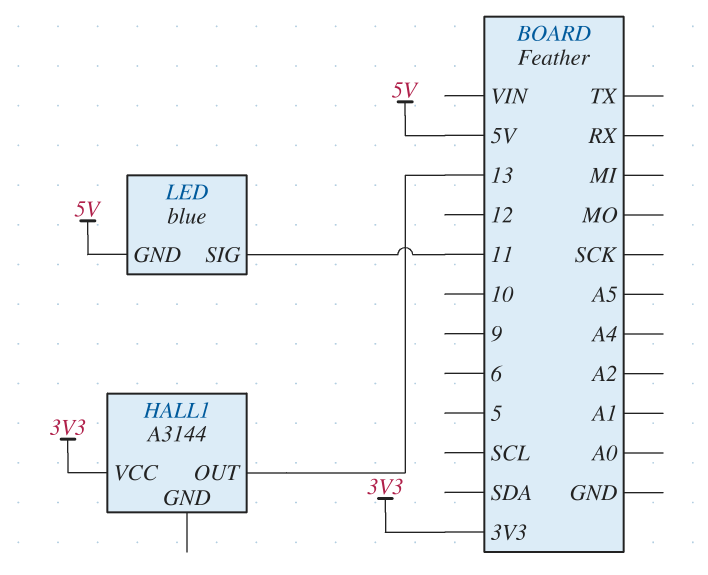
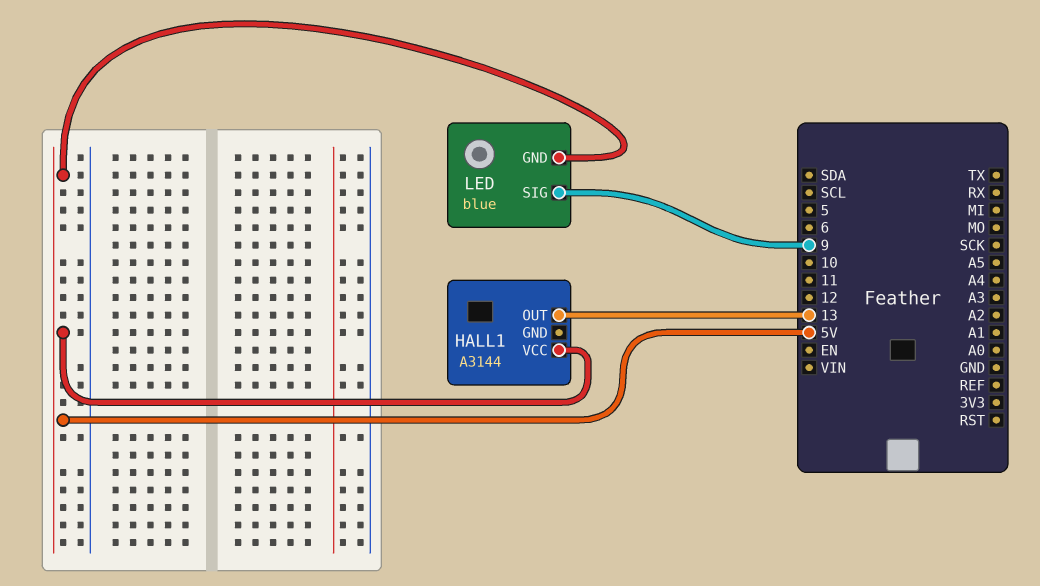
HALL1 pin VCC: 3V3 -> 5V
LED pin SIG: 11 -> 9

